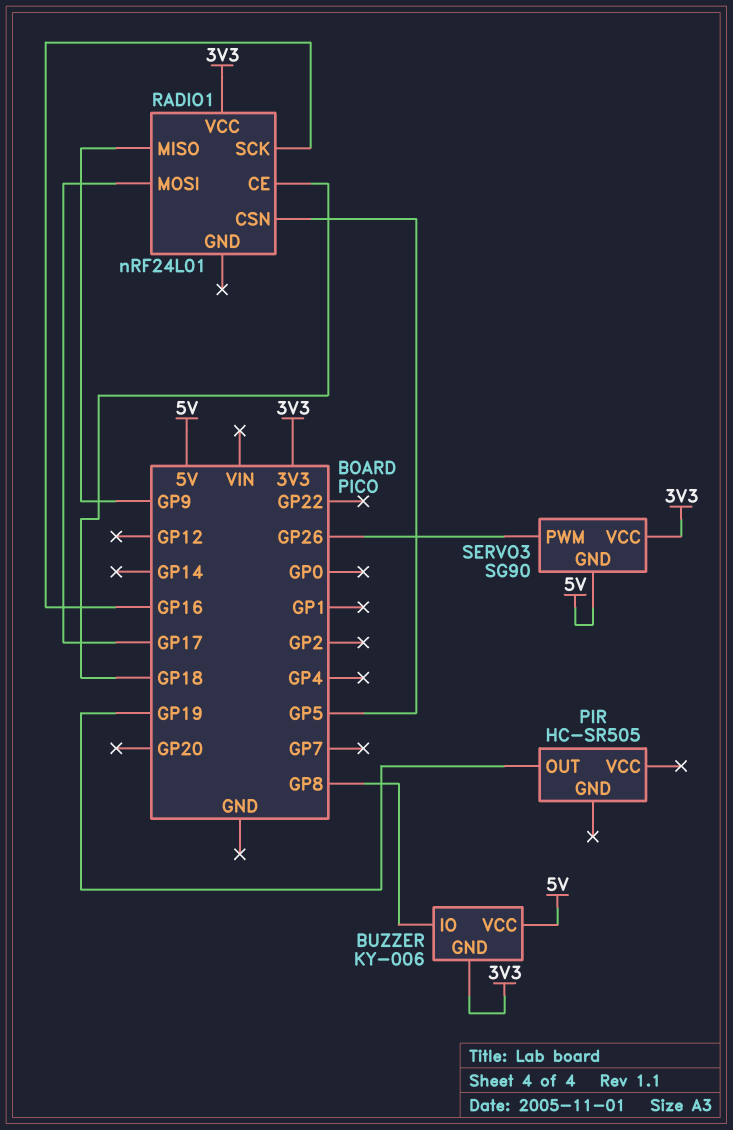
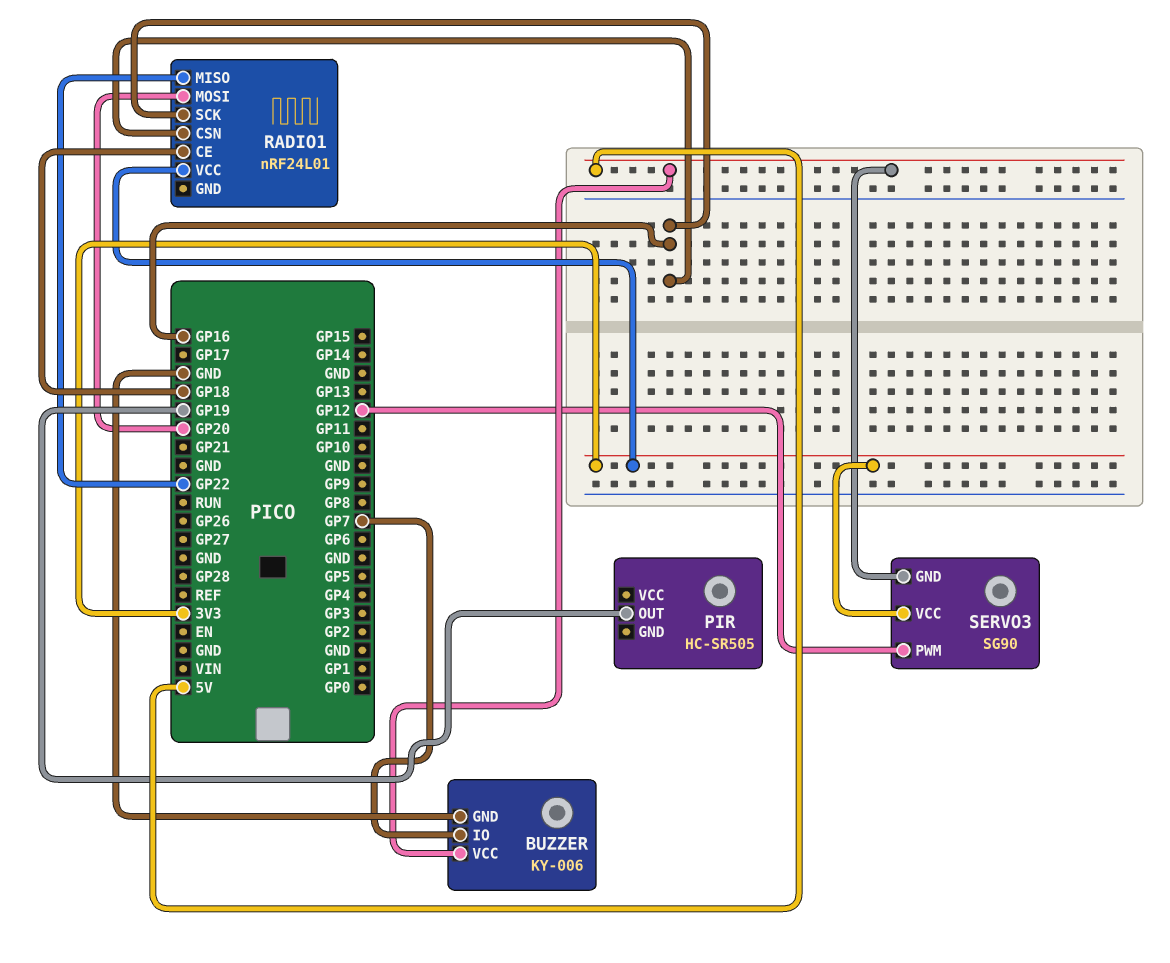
BUZZER pin GND: 3V3 -> GND
BUZZER pin IO: GP8 -> GP7
RADIO1 pin CSN: GP5 -> GP16
RADIO1 pin MISO: GP9 -> GP22
RADIO1 pin MOSI: GP17 -> GP20
SERVO3 pin PWM: GP26 -> GP12

